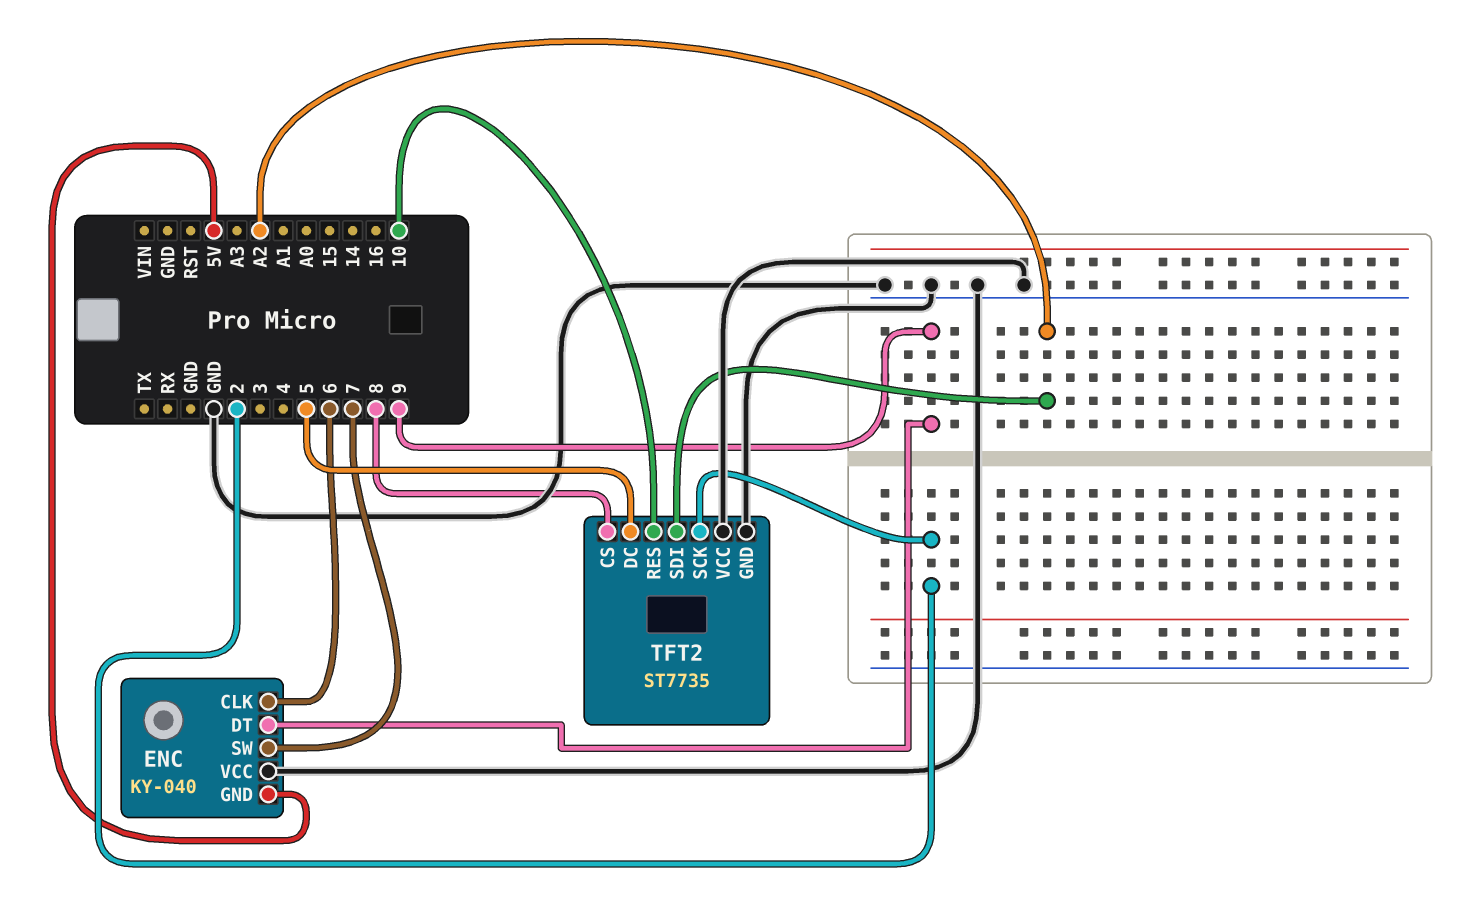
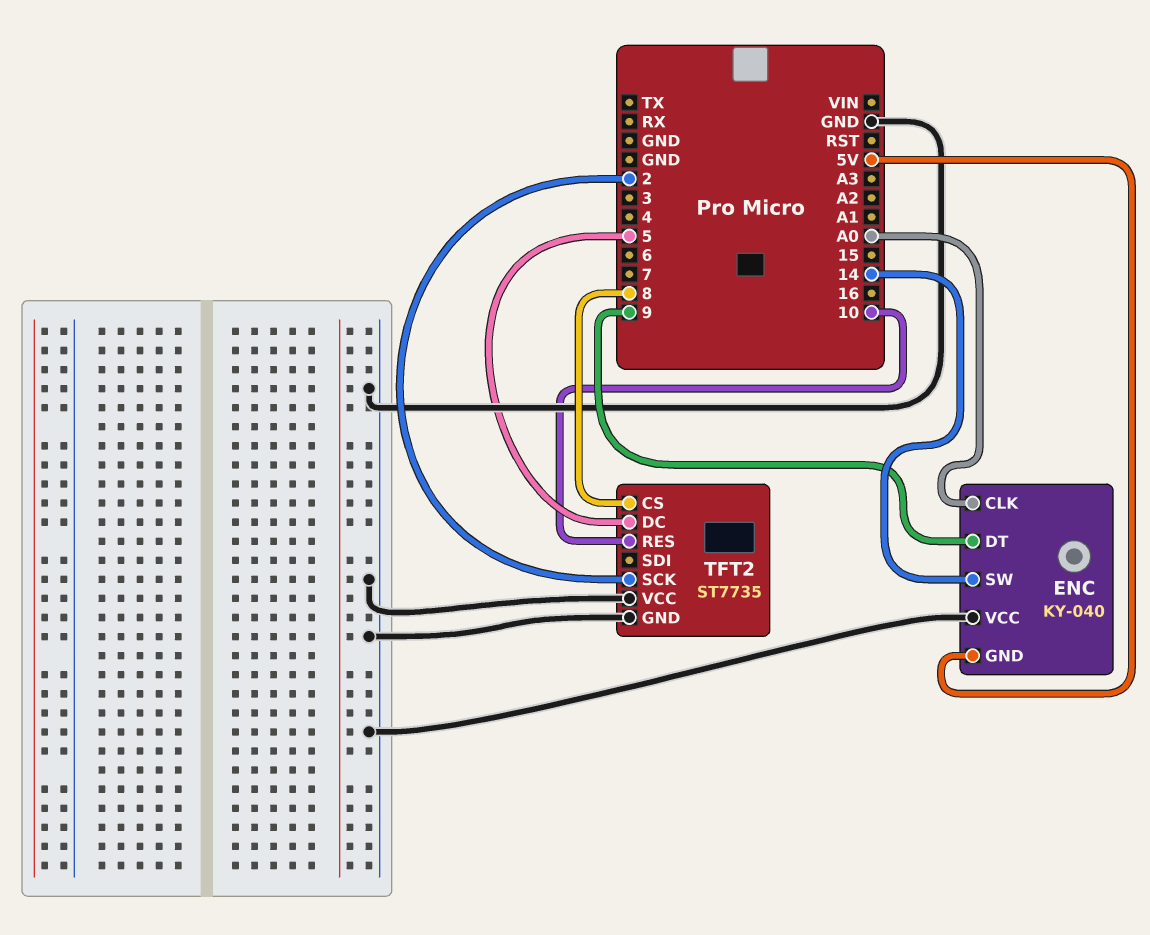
ENC pin CLK: 6 -> A0
ENC pin SW: 7 -> 14
TFT2 pin SDI: A2 -> none

